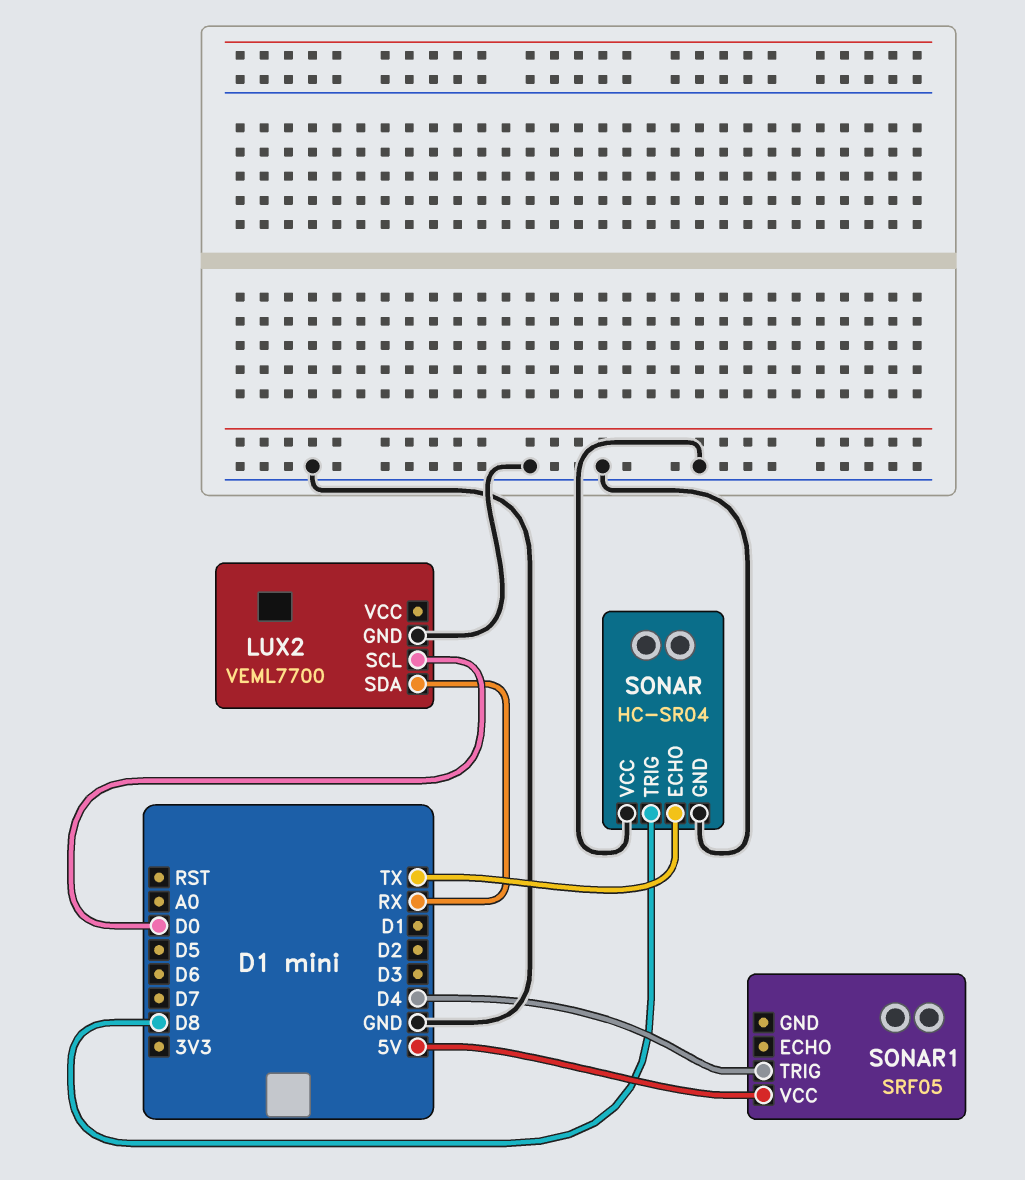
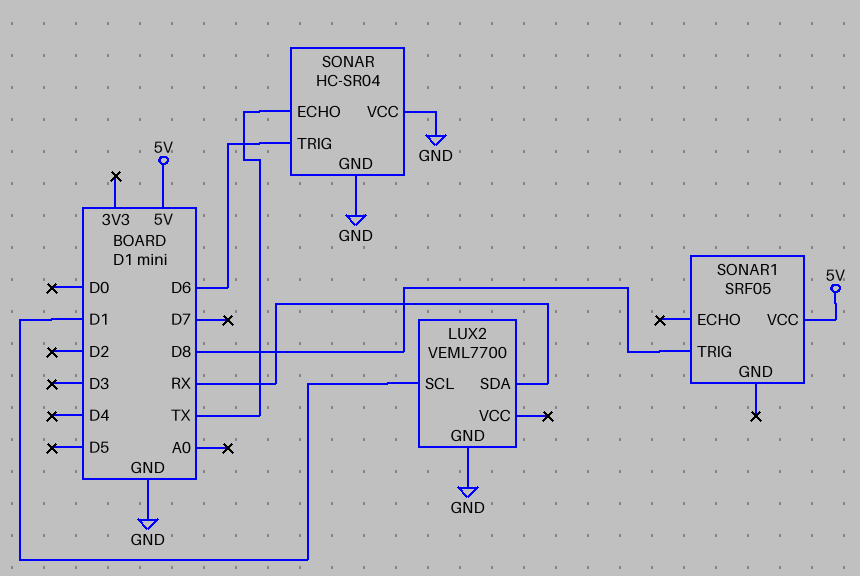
LUX2 pin SCL: D0 -> D1
SONAR pin TRIG: D8 -> D6
SONAR1 pin TRIG: D4 -> D8

